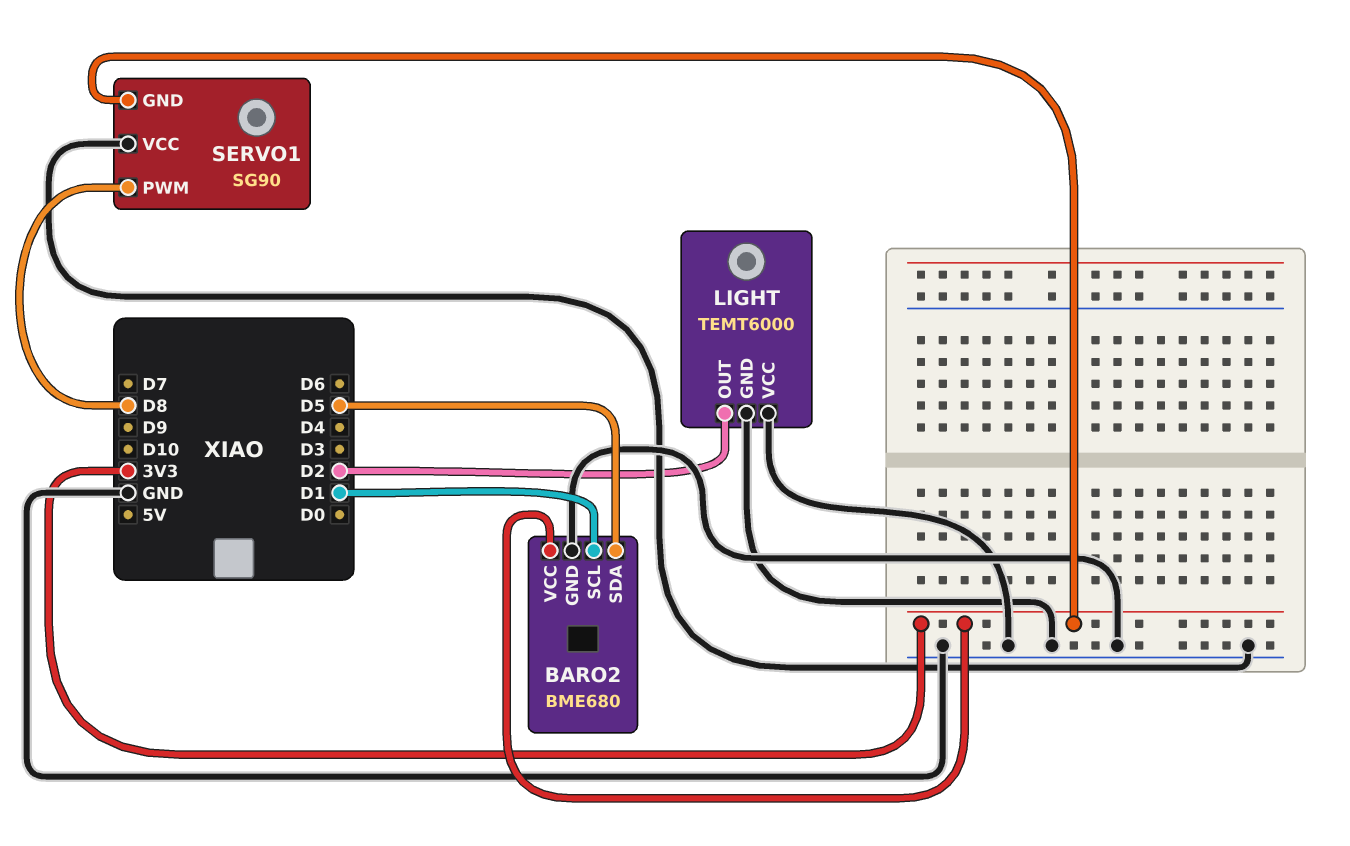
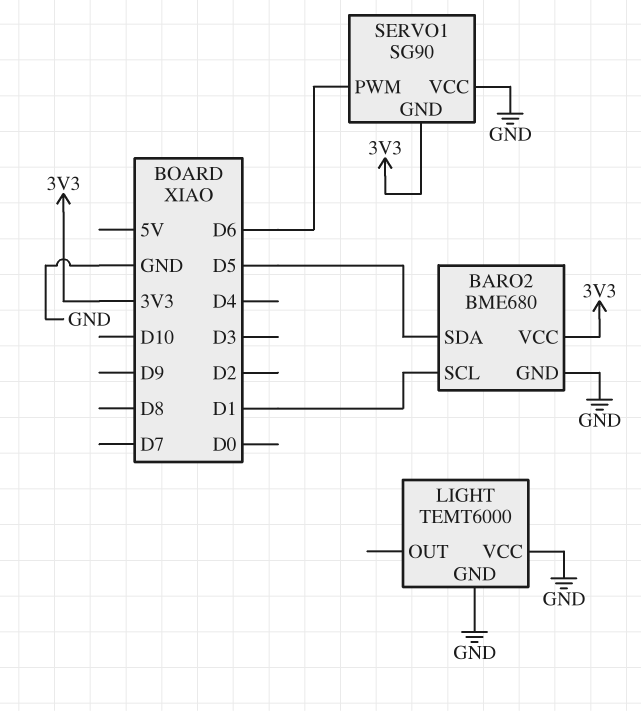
LIGHT pin OUT: D2 -> none
SERVO1 pin PWM: D8 -> D6

